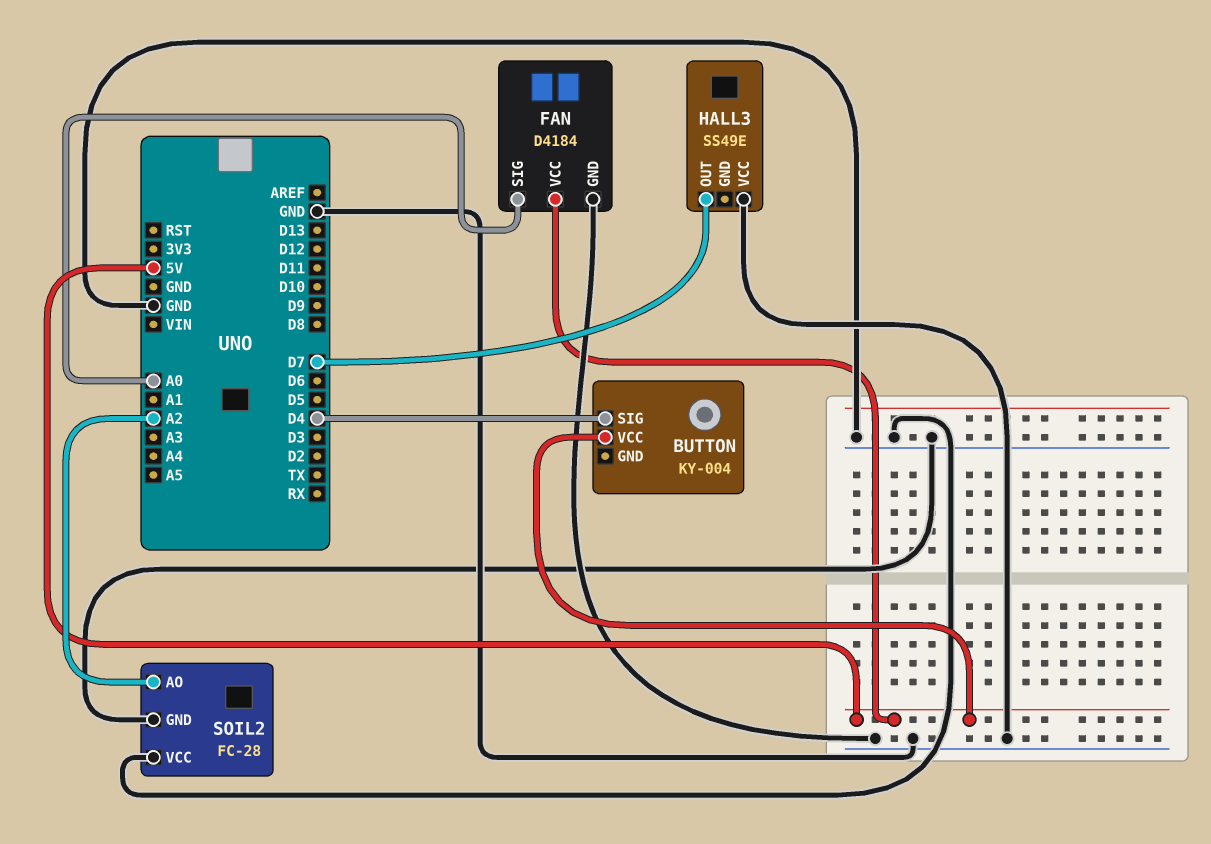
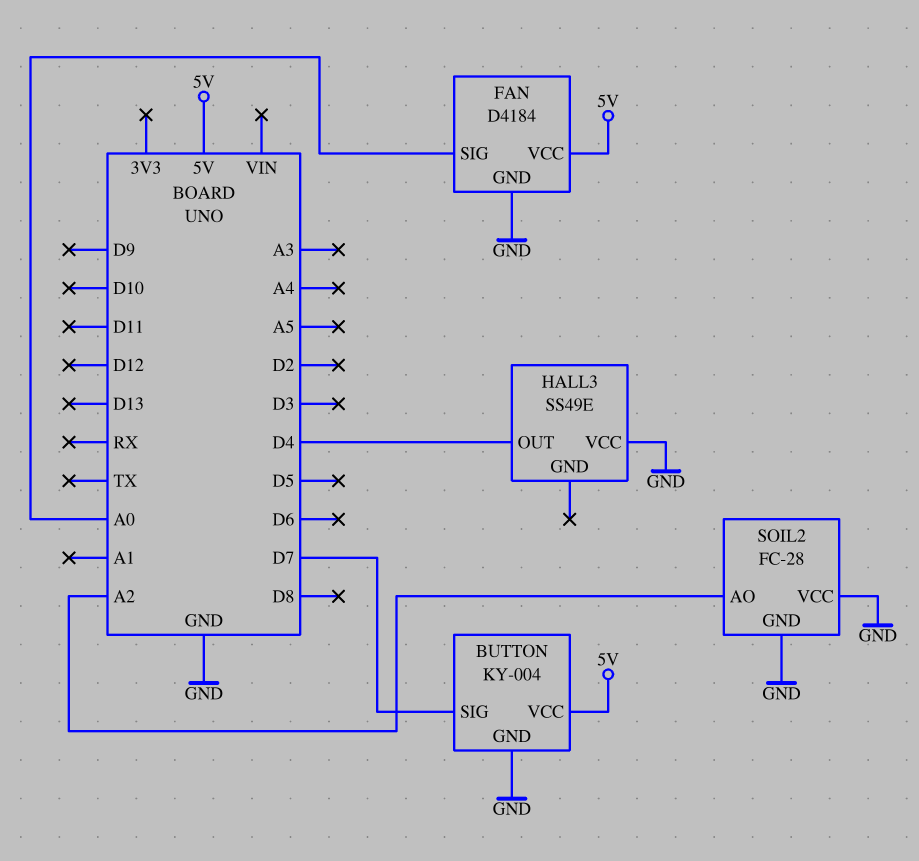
BUTTON pin GND: none -> GND
BUTTON pin SIG: D4 -> D7
HALL3 pin OUT: D7 -> D4

